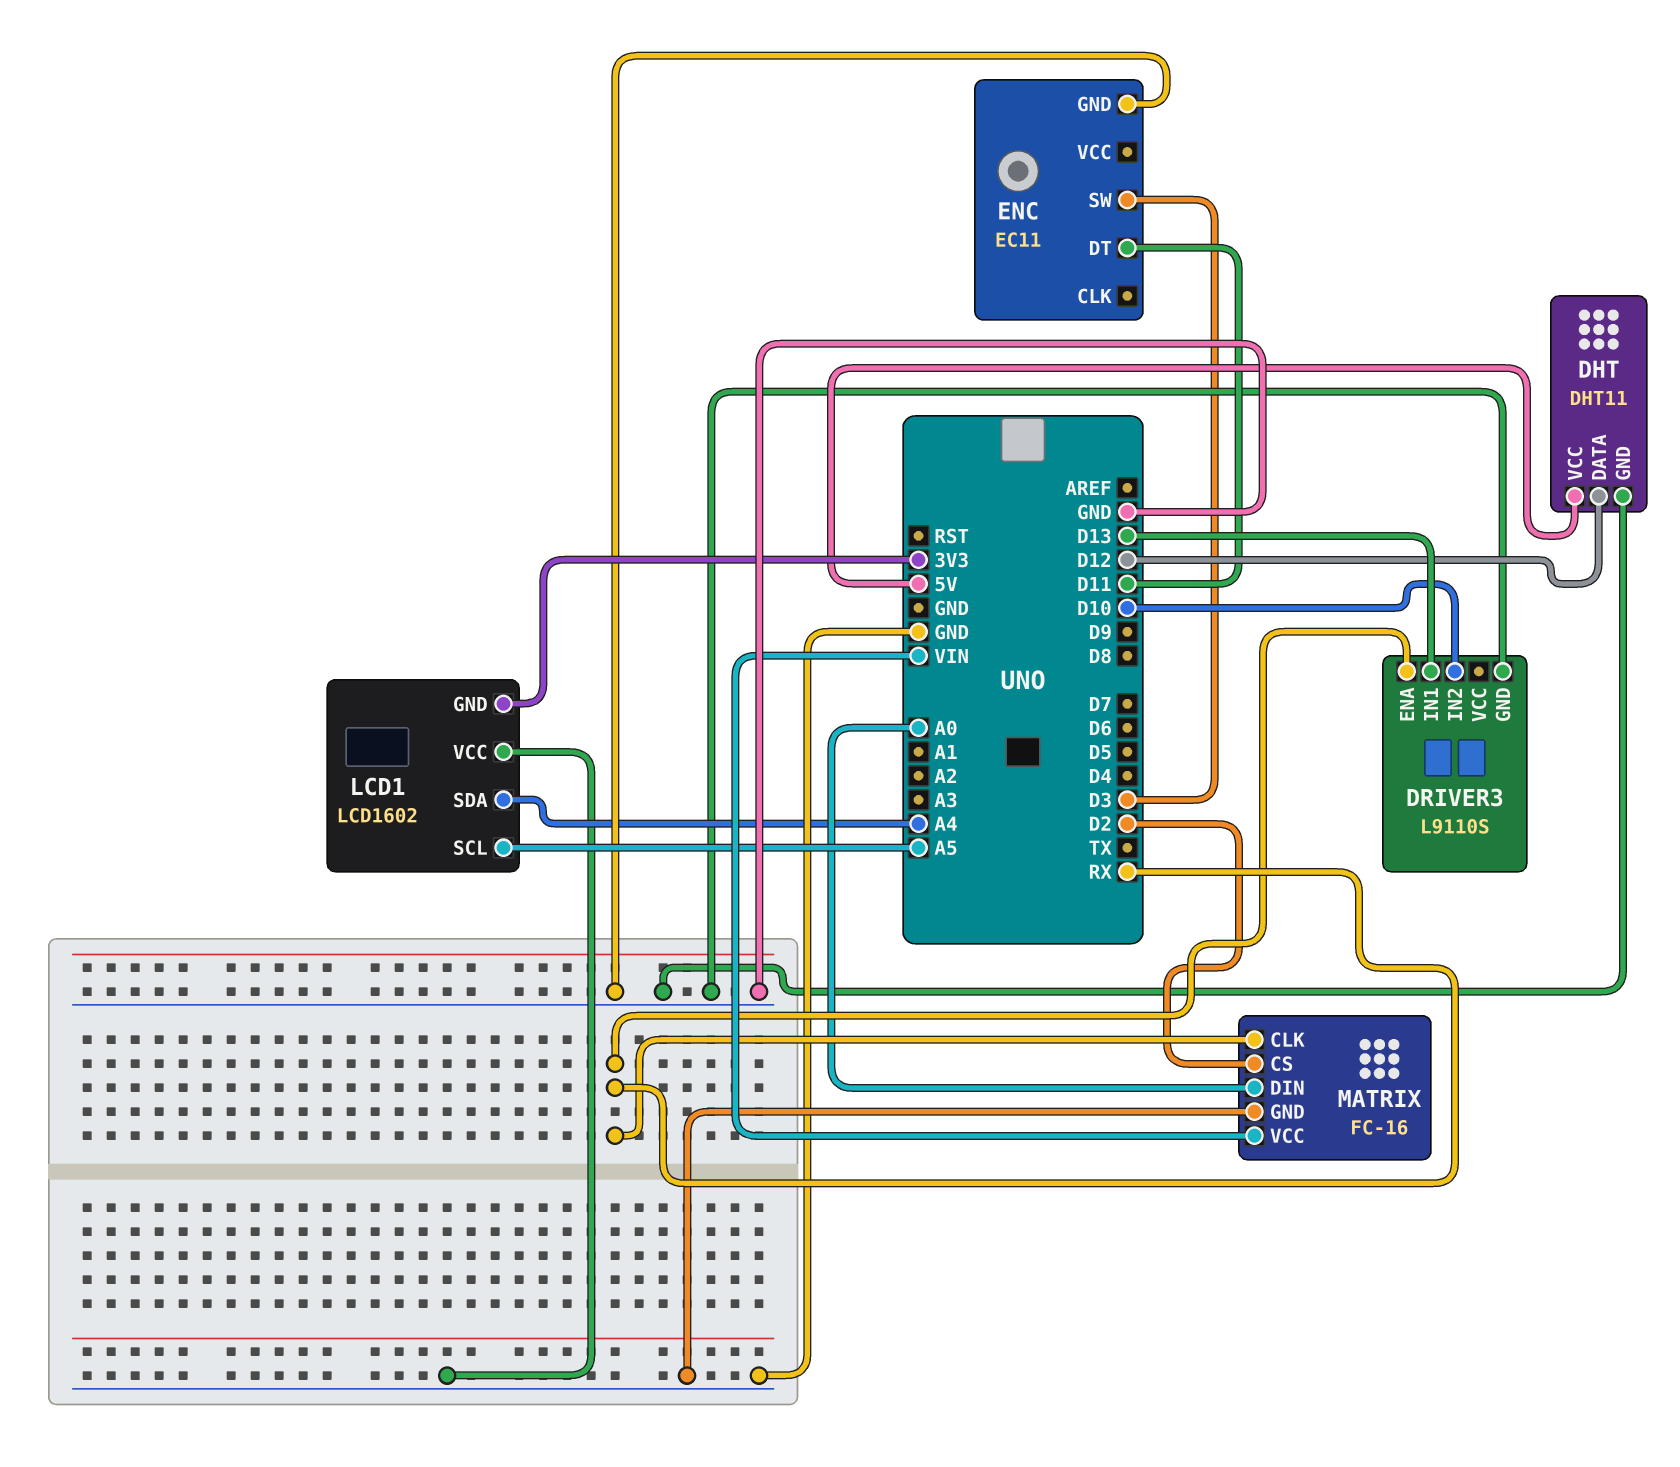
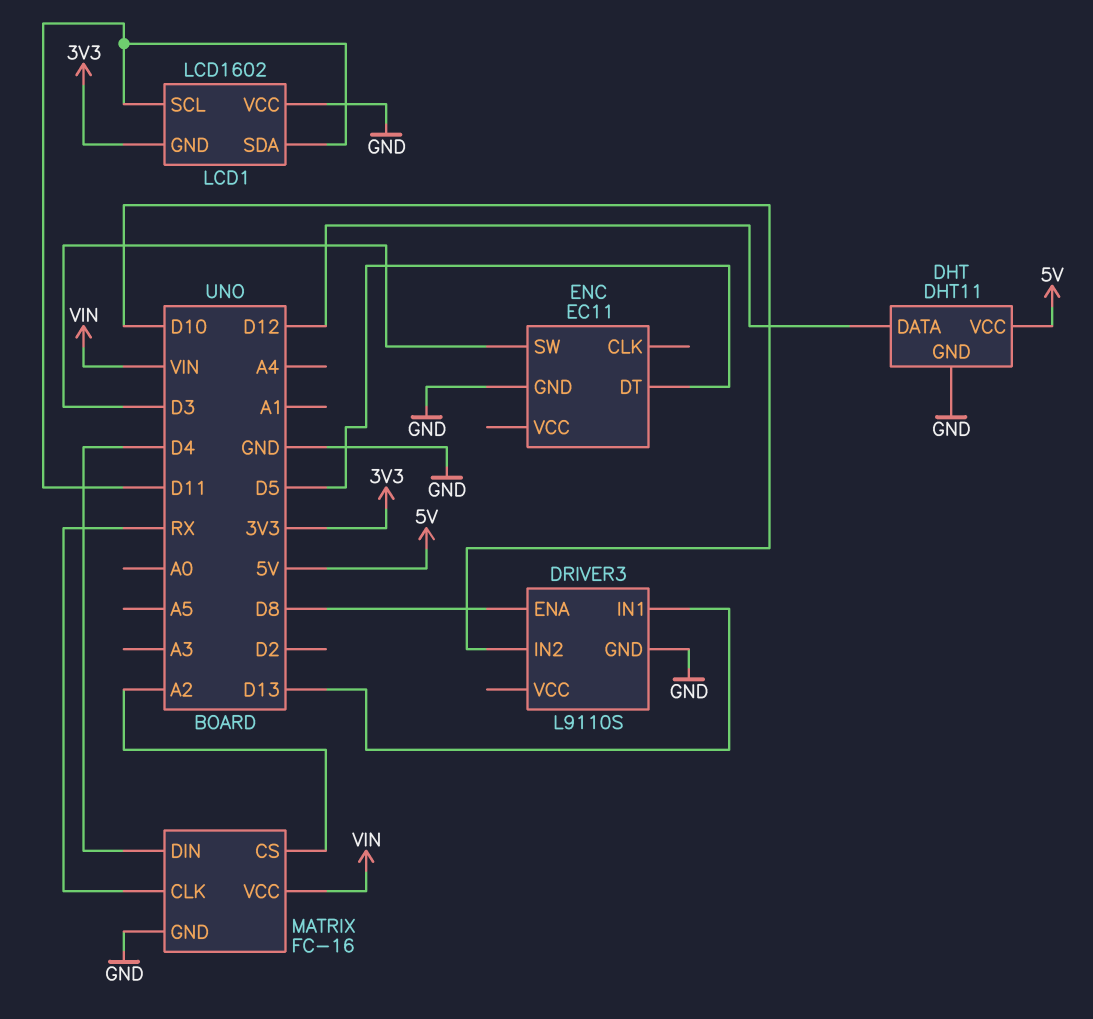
DRIVER3 pin ENA: RX -> D8
ENC pin DT: D11 -> D5
LCD1 pin SCL: A5 -> D11
LCD1 pin SDA: A4 -> D11
MATRIX pin CS: D2 -> A2
MATRIX pin DIN: A0 -> D4

